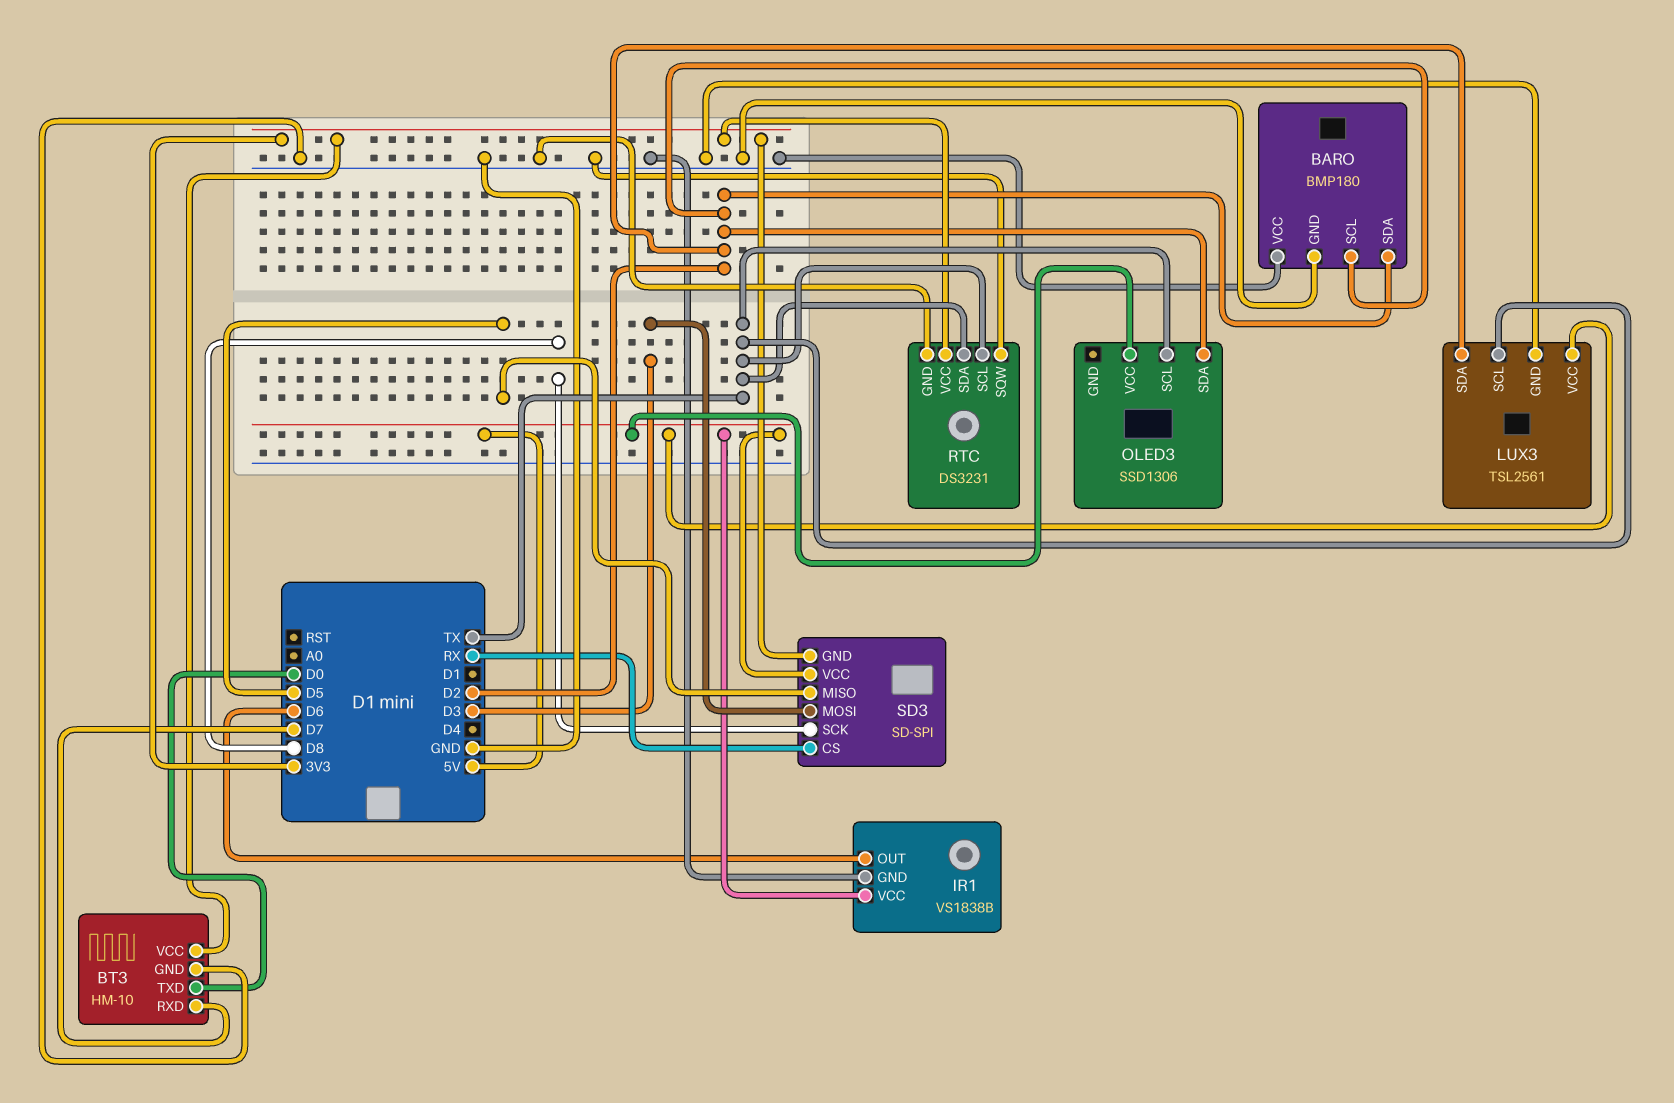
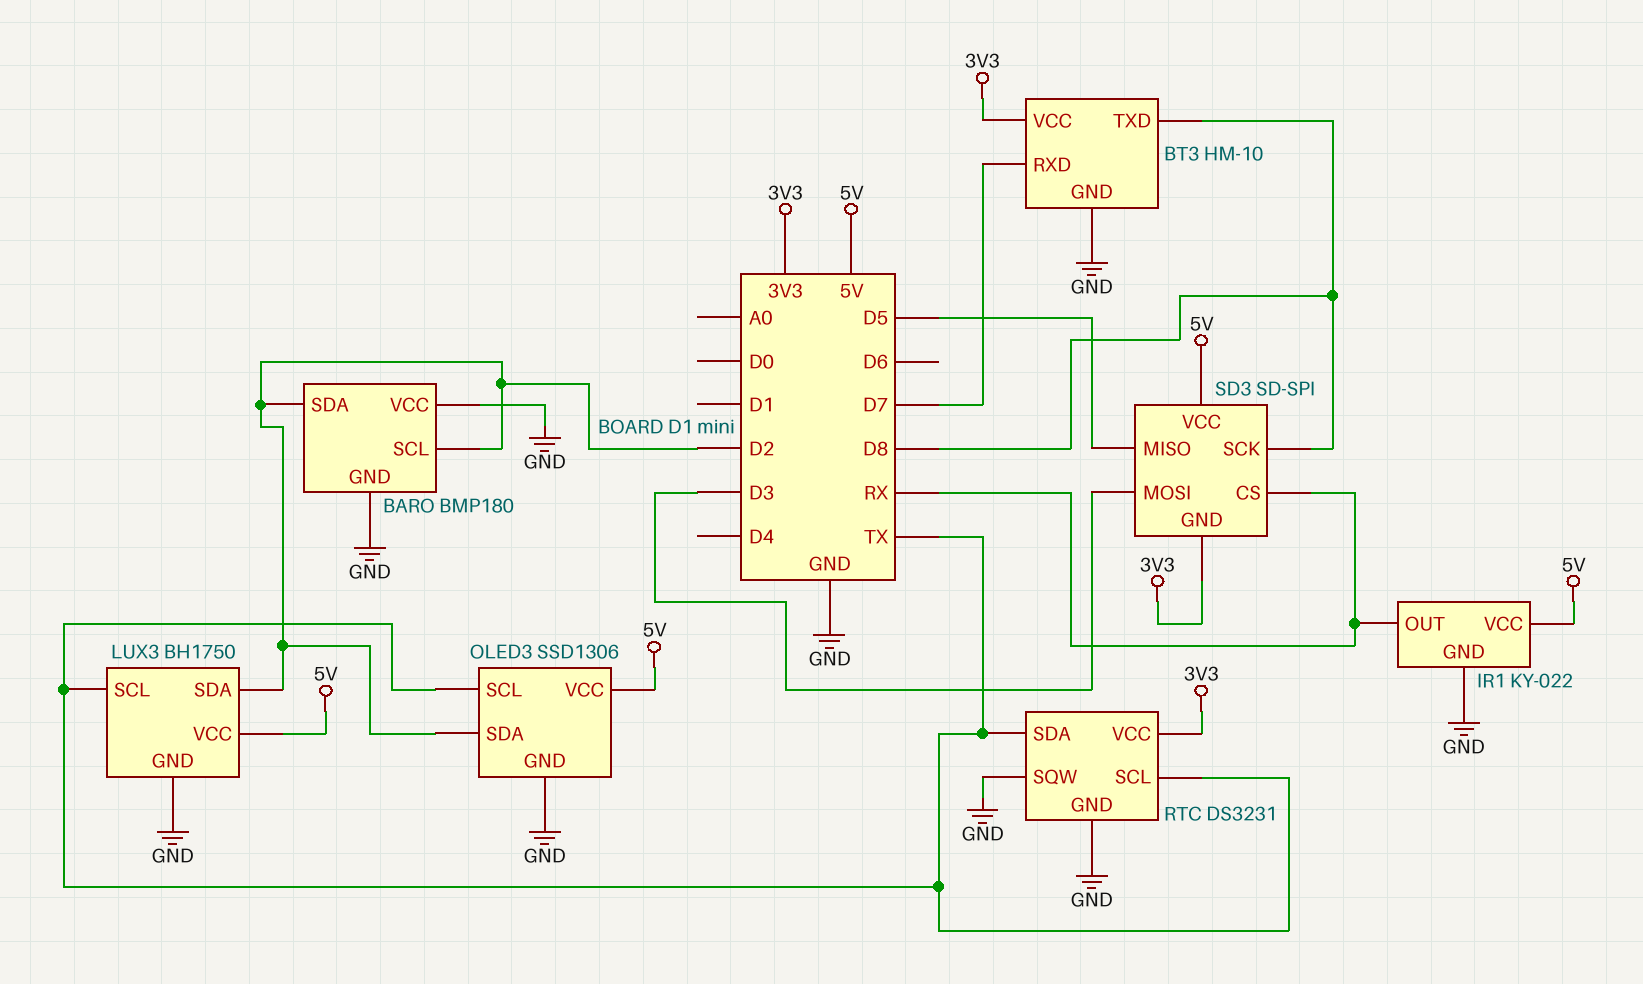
BT3 pin TXD: D0 -> D8
IR1: VS1838B -> KY-022
IR1 pin OUT: D6 -> RX
LUX3: TSL2561 -> BH1750
OLED3 pin GND: none -> GND

